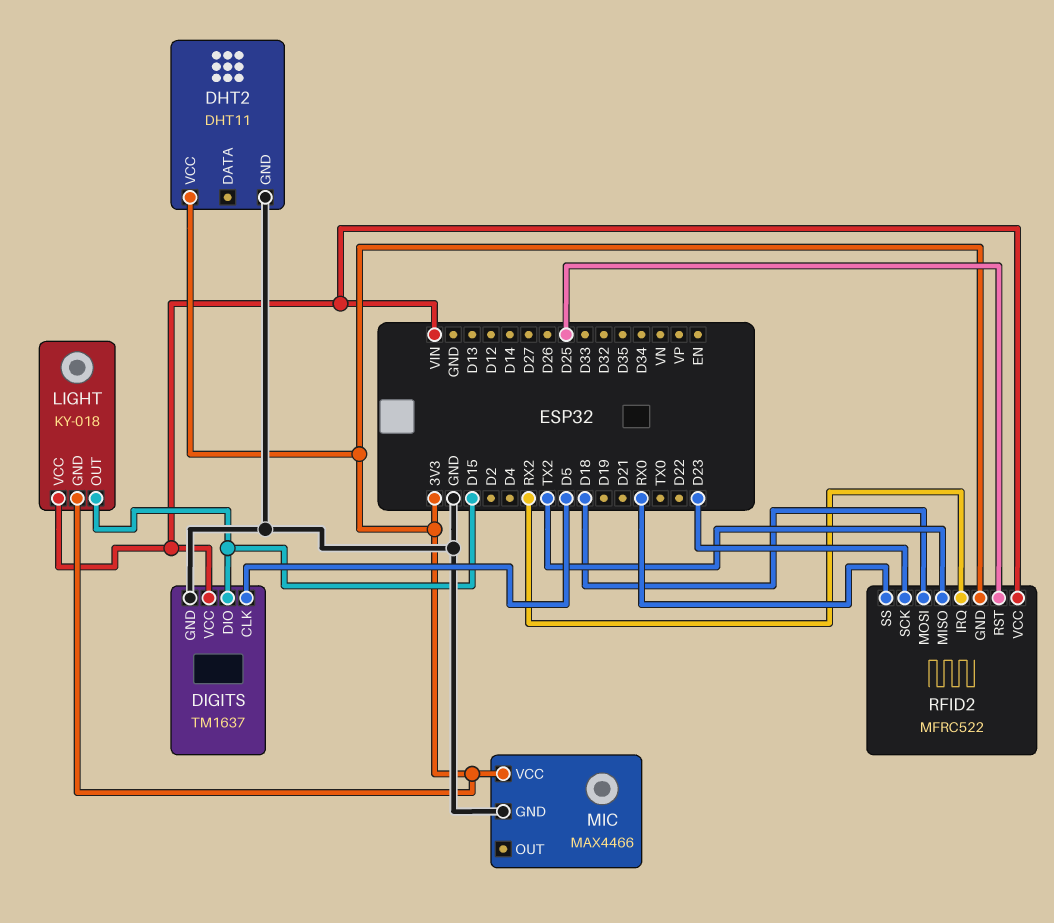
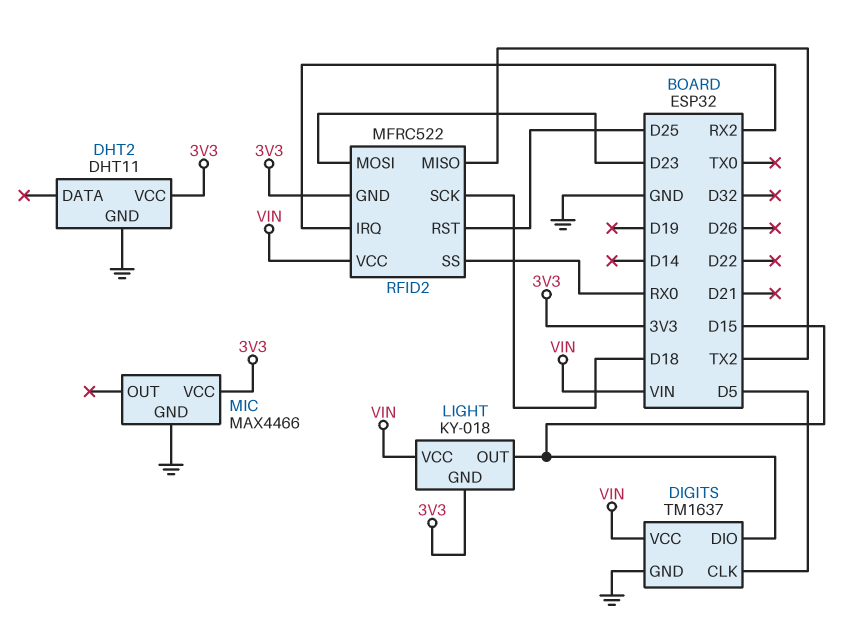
RFID2 pin MOSI: D18 -> D23
RFID2 pin SCK: D23 -> D18

